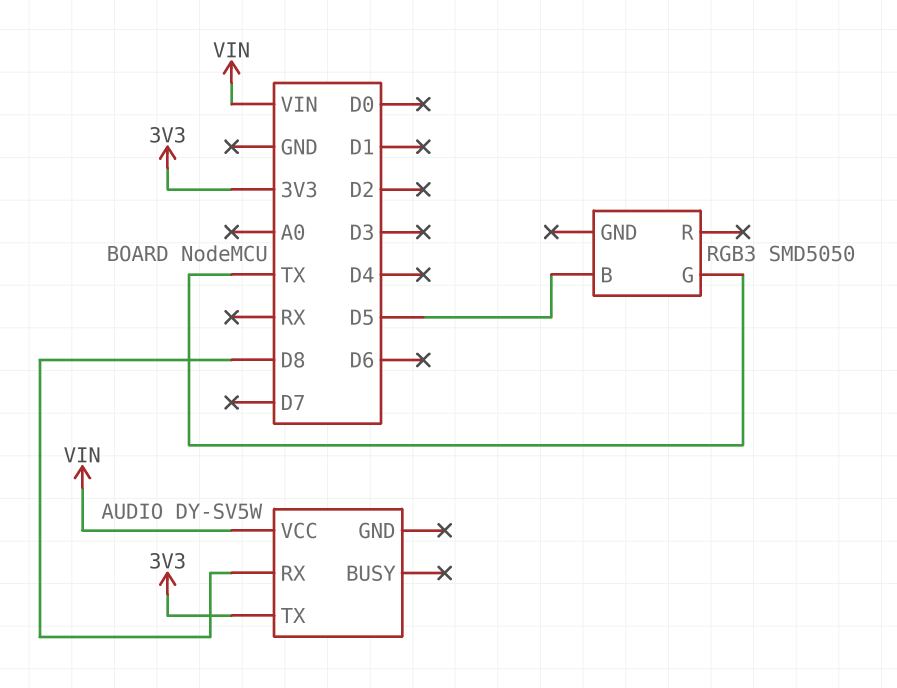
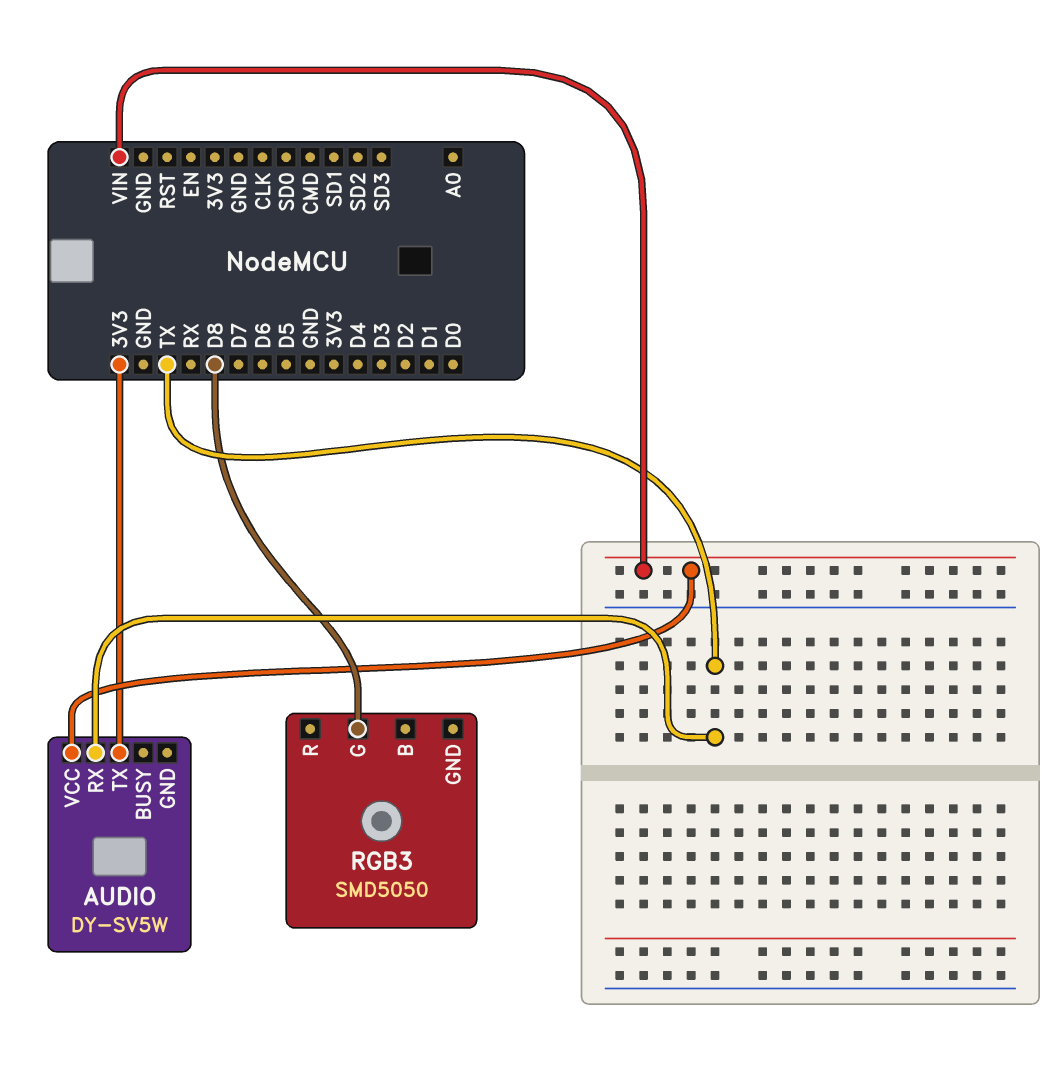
AUDIO pin RX: D8 -> TX
RGB3 pin B: D5 -> none
RGB3 pin G: TX -> D8

